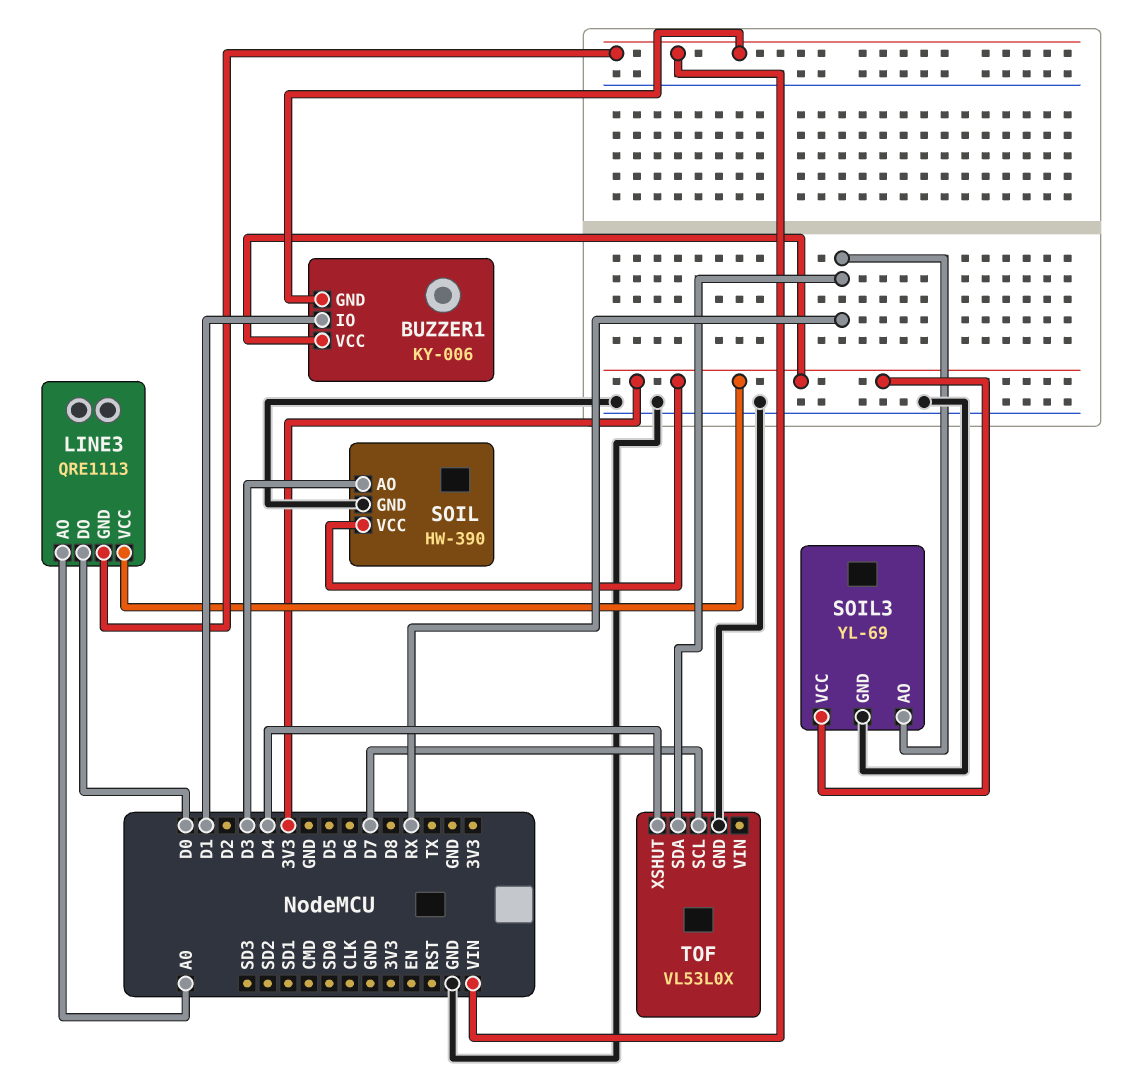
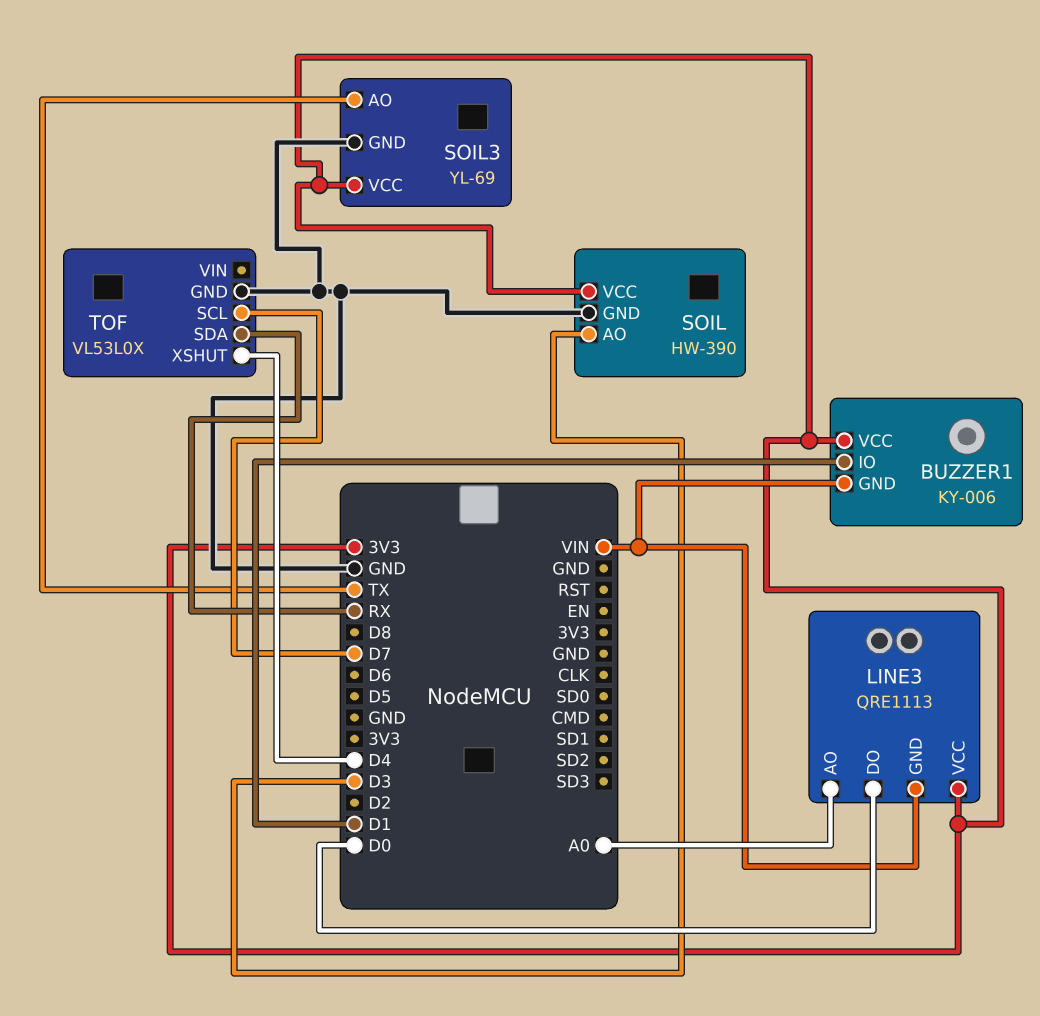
SOIL3 pin AO: RX -> TX

